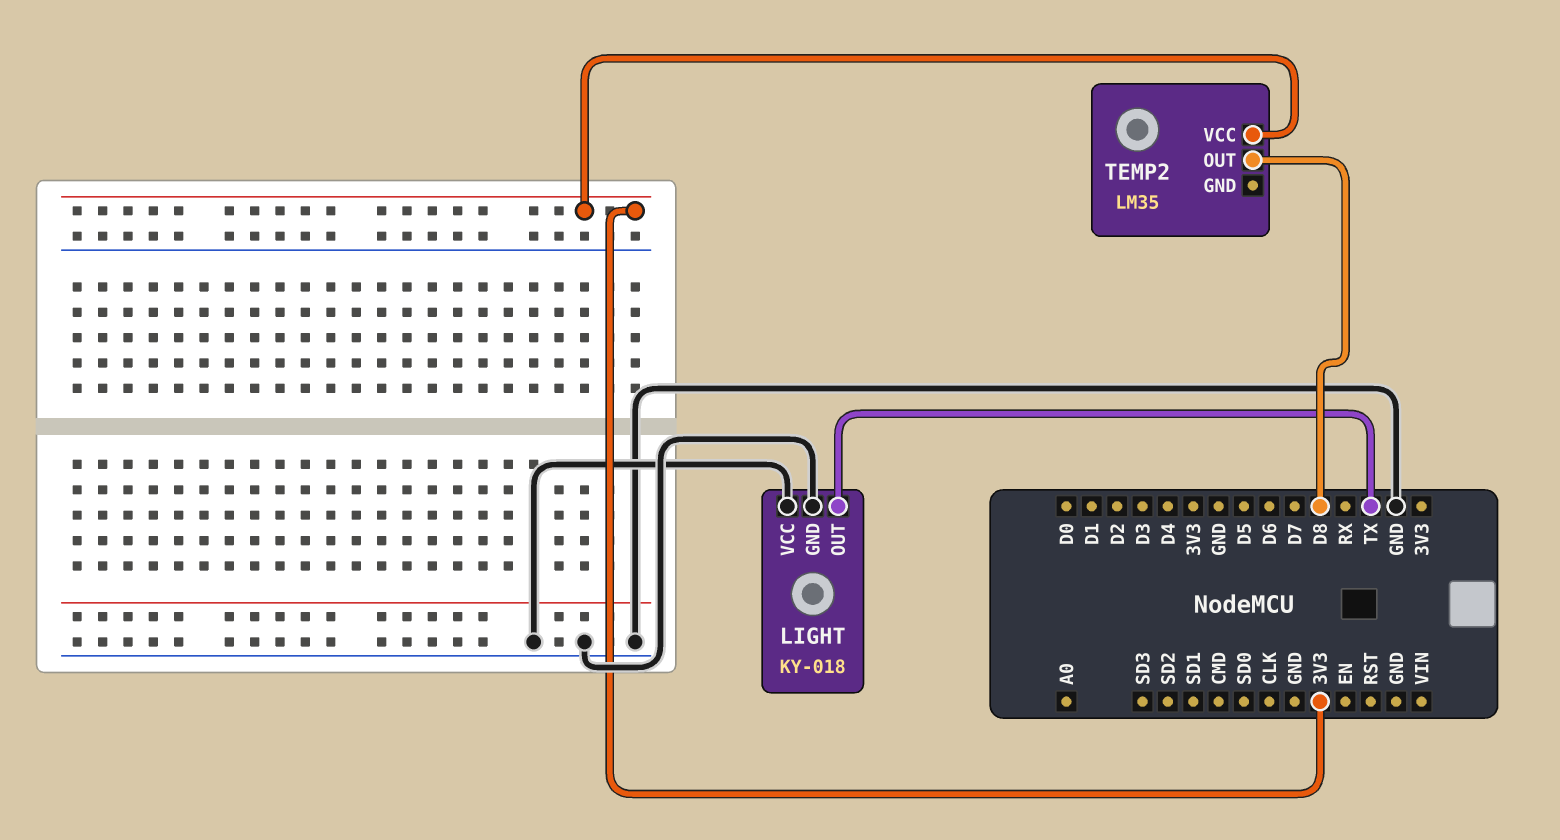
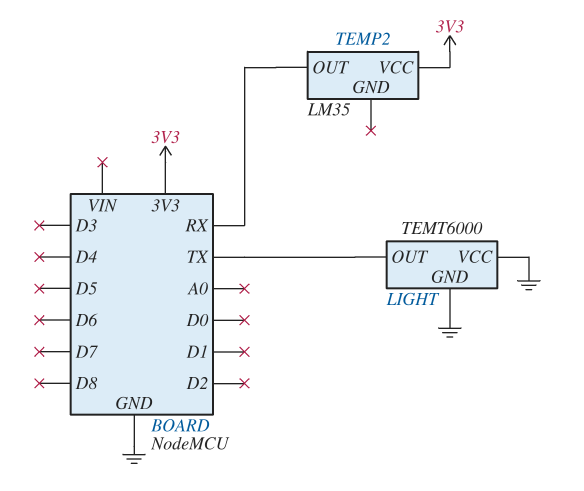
LIGHT: KY-018 -> TEMT6000
TEMP2 pin OUT: D8 -> RX

